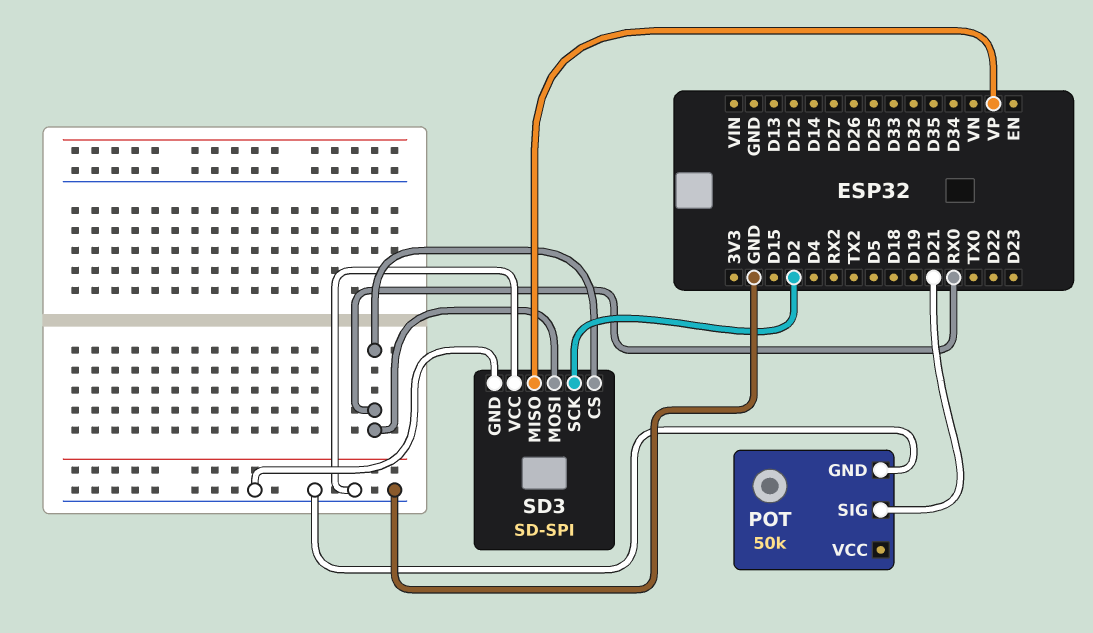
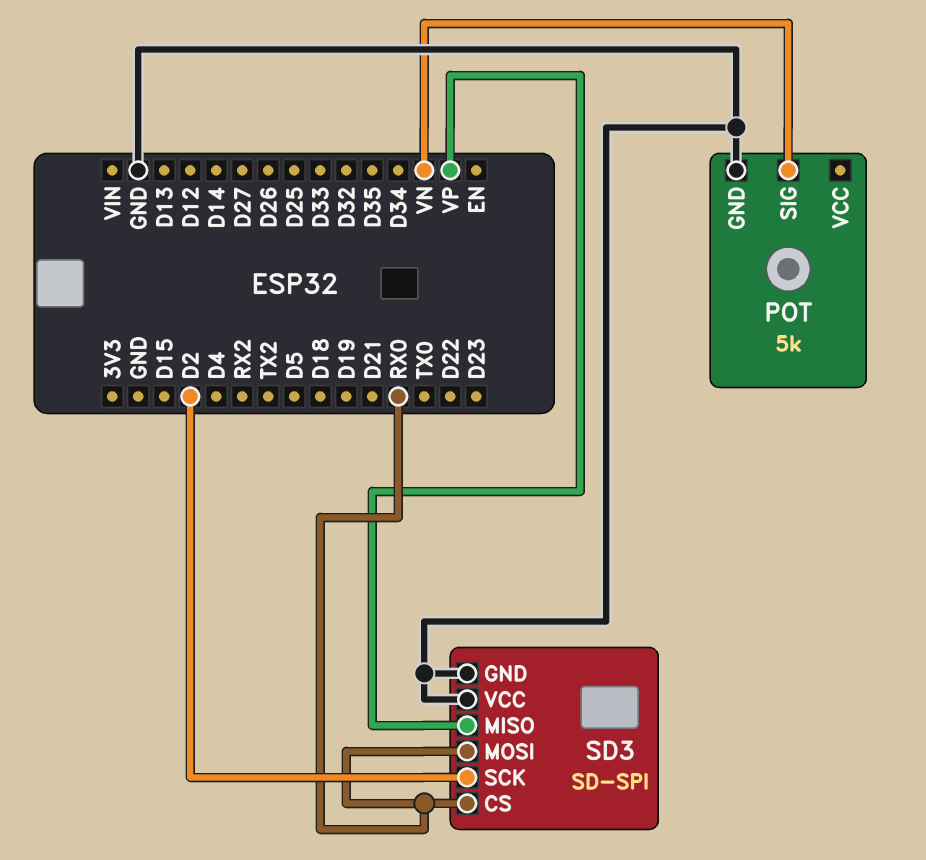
POT: 50k -> 5k
POT pin SIG: D21 -> VN

